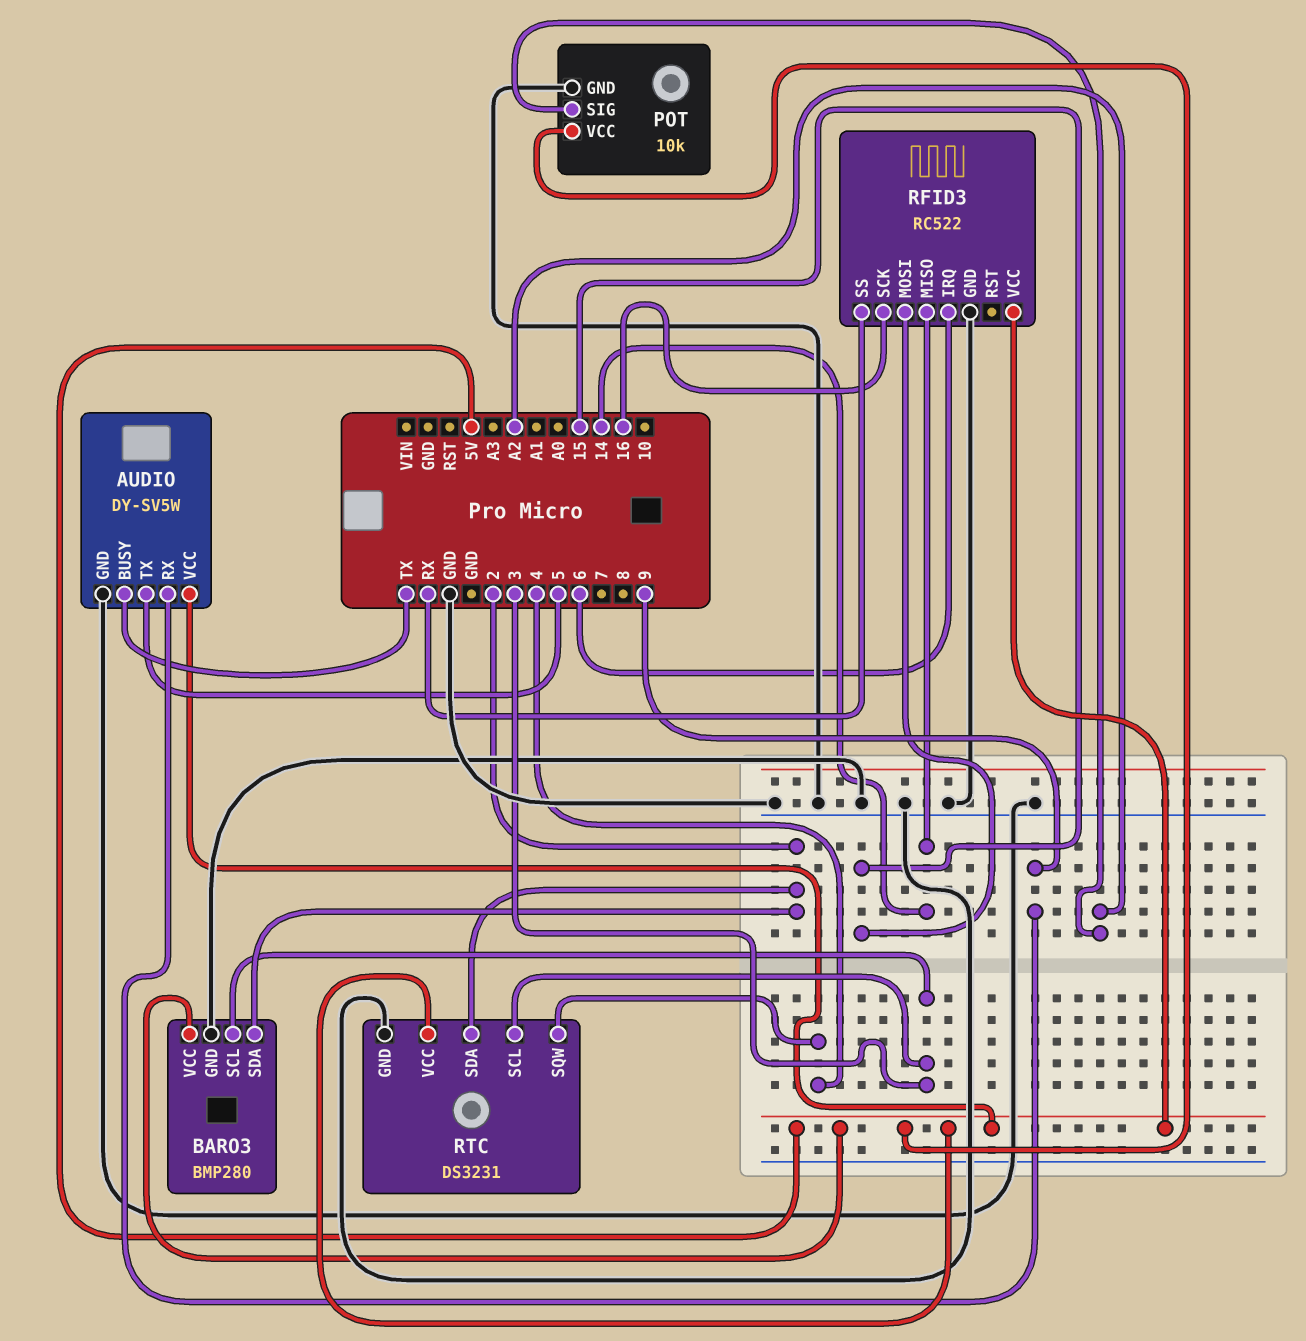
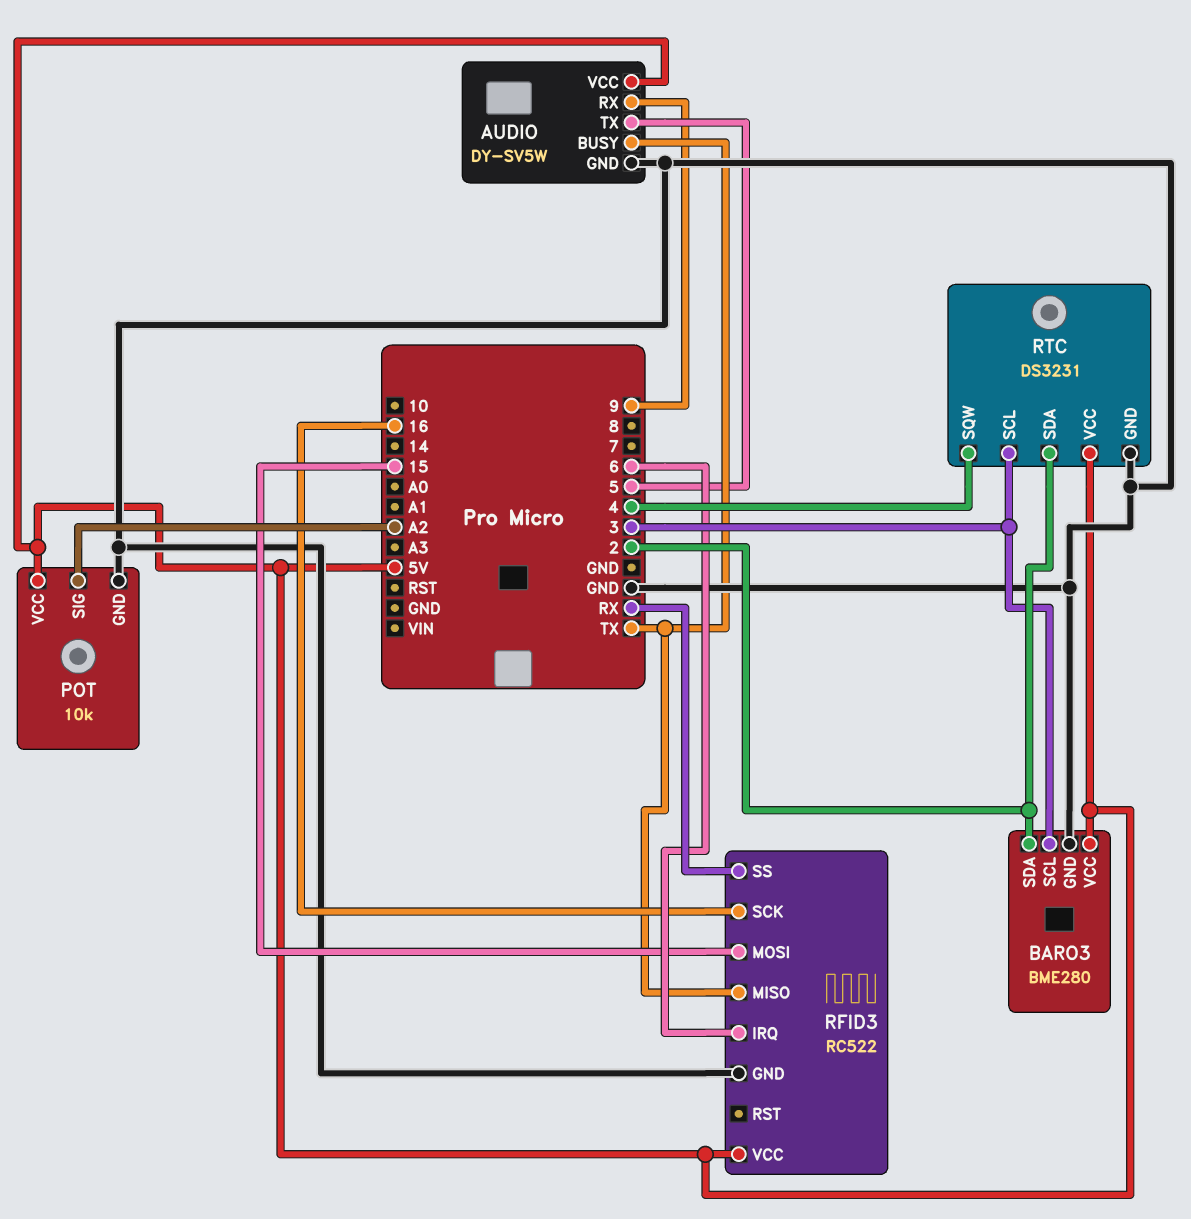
BARO3: BMP280 -> BME280
RFID3 pin MISO: 14 -> TX

